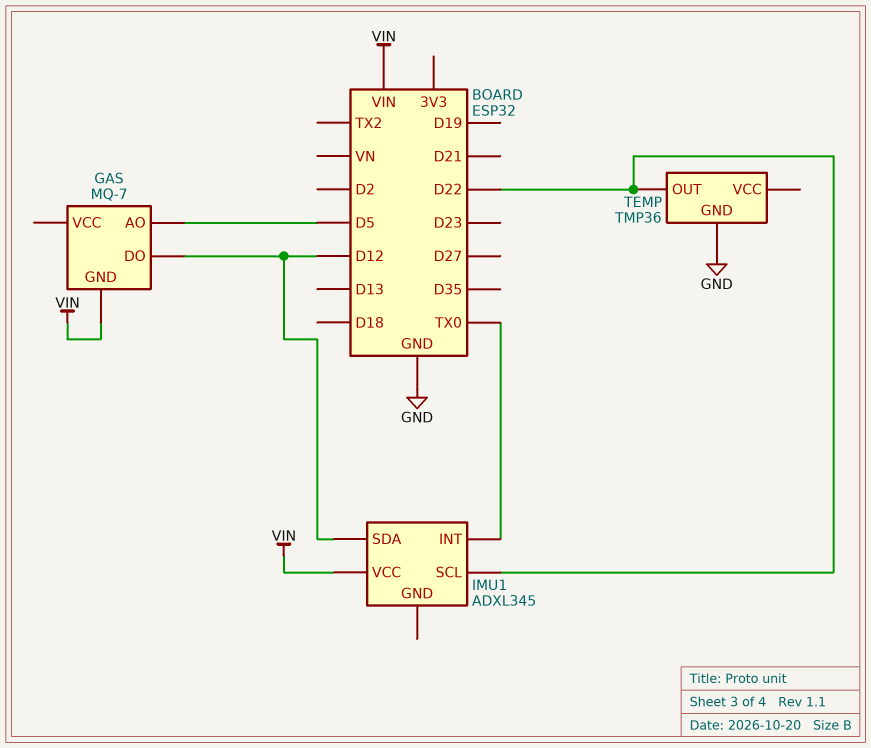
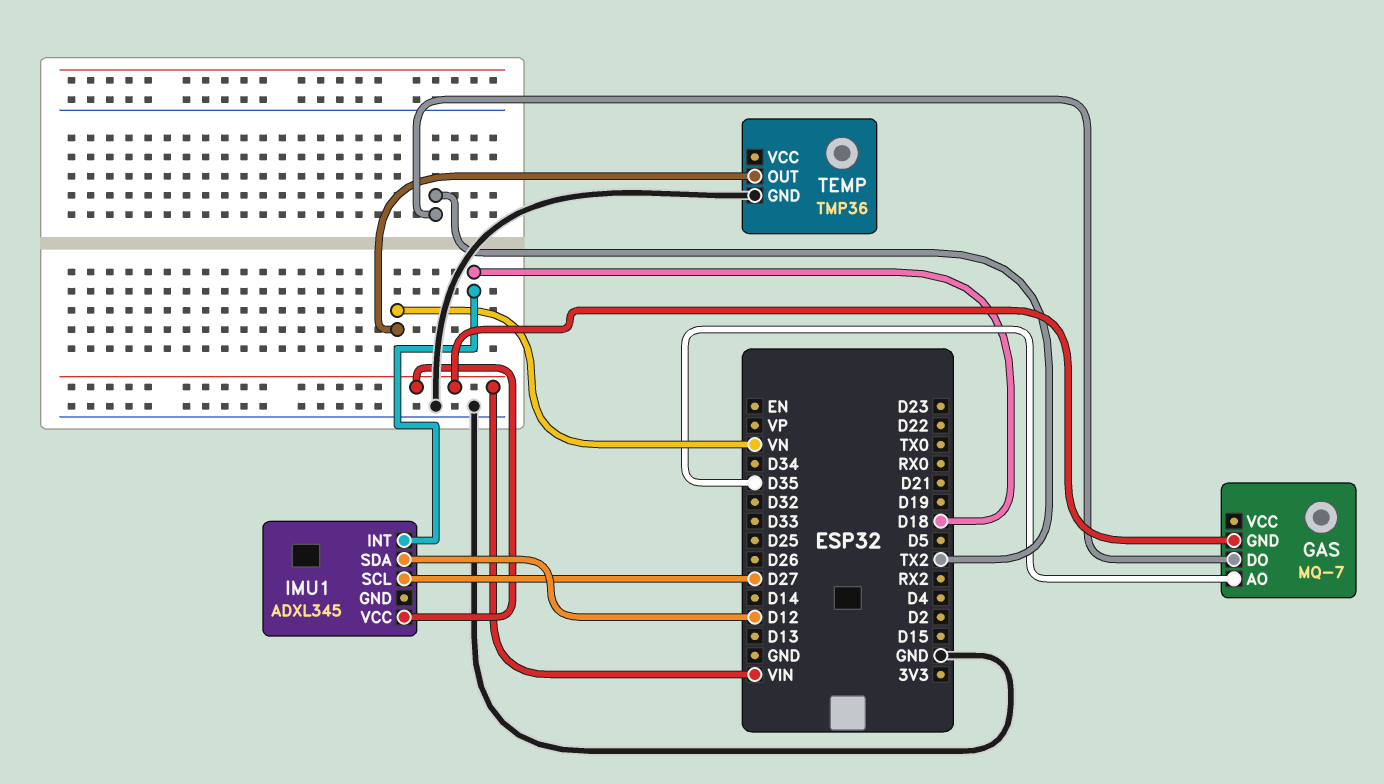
GAS pin AO: D5 -> D35
GAS pin DO: D12 -> TX2
IMU1 pin INT: TX0 -> D18
IMU1 pin SCL: D22 -> D27
TEMP pin OUT: D22 -> VN

